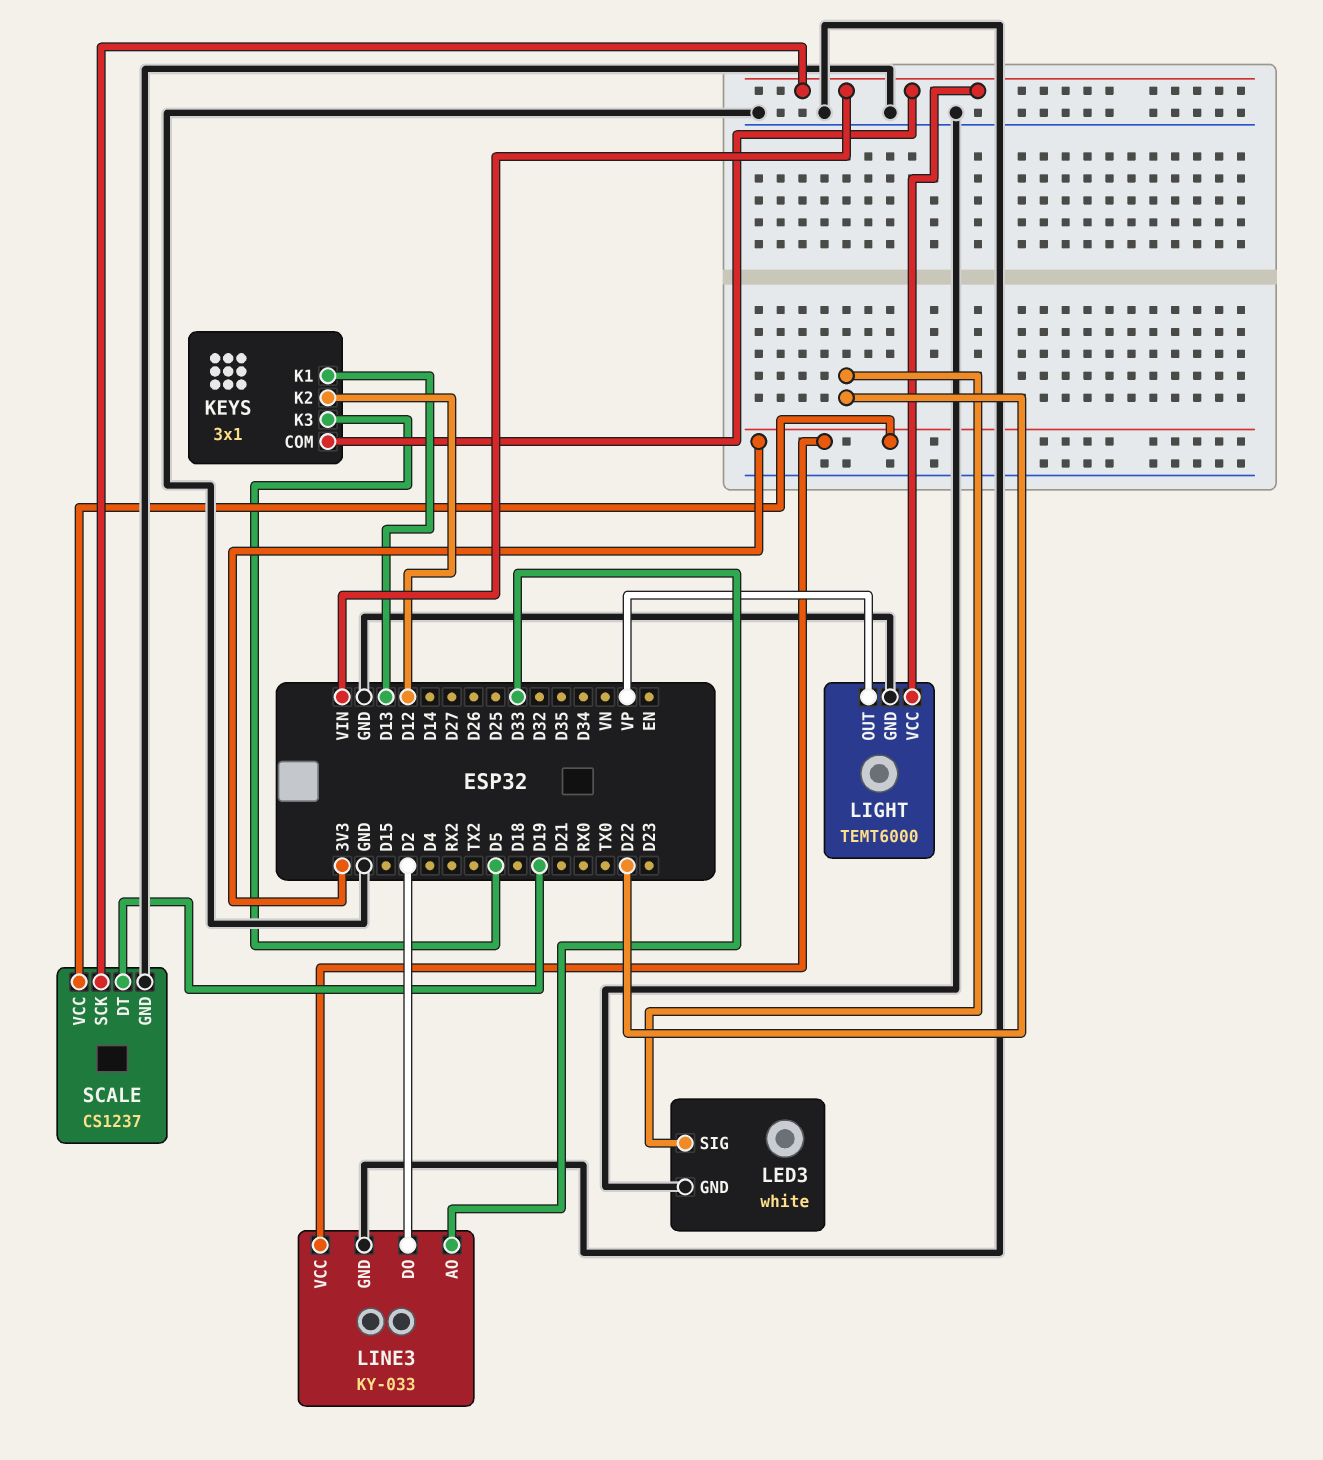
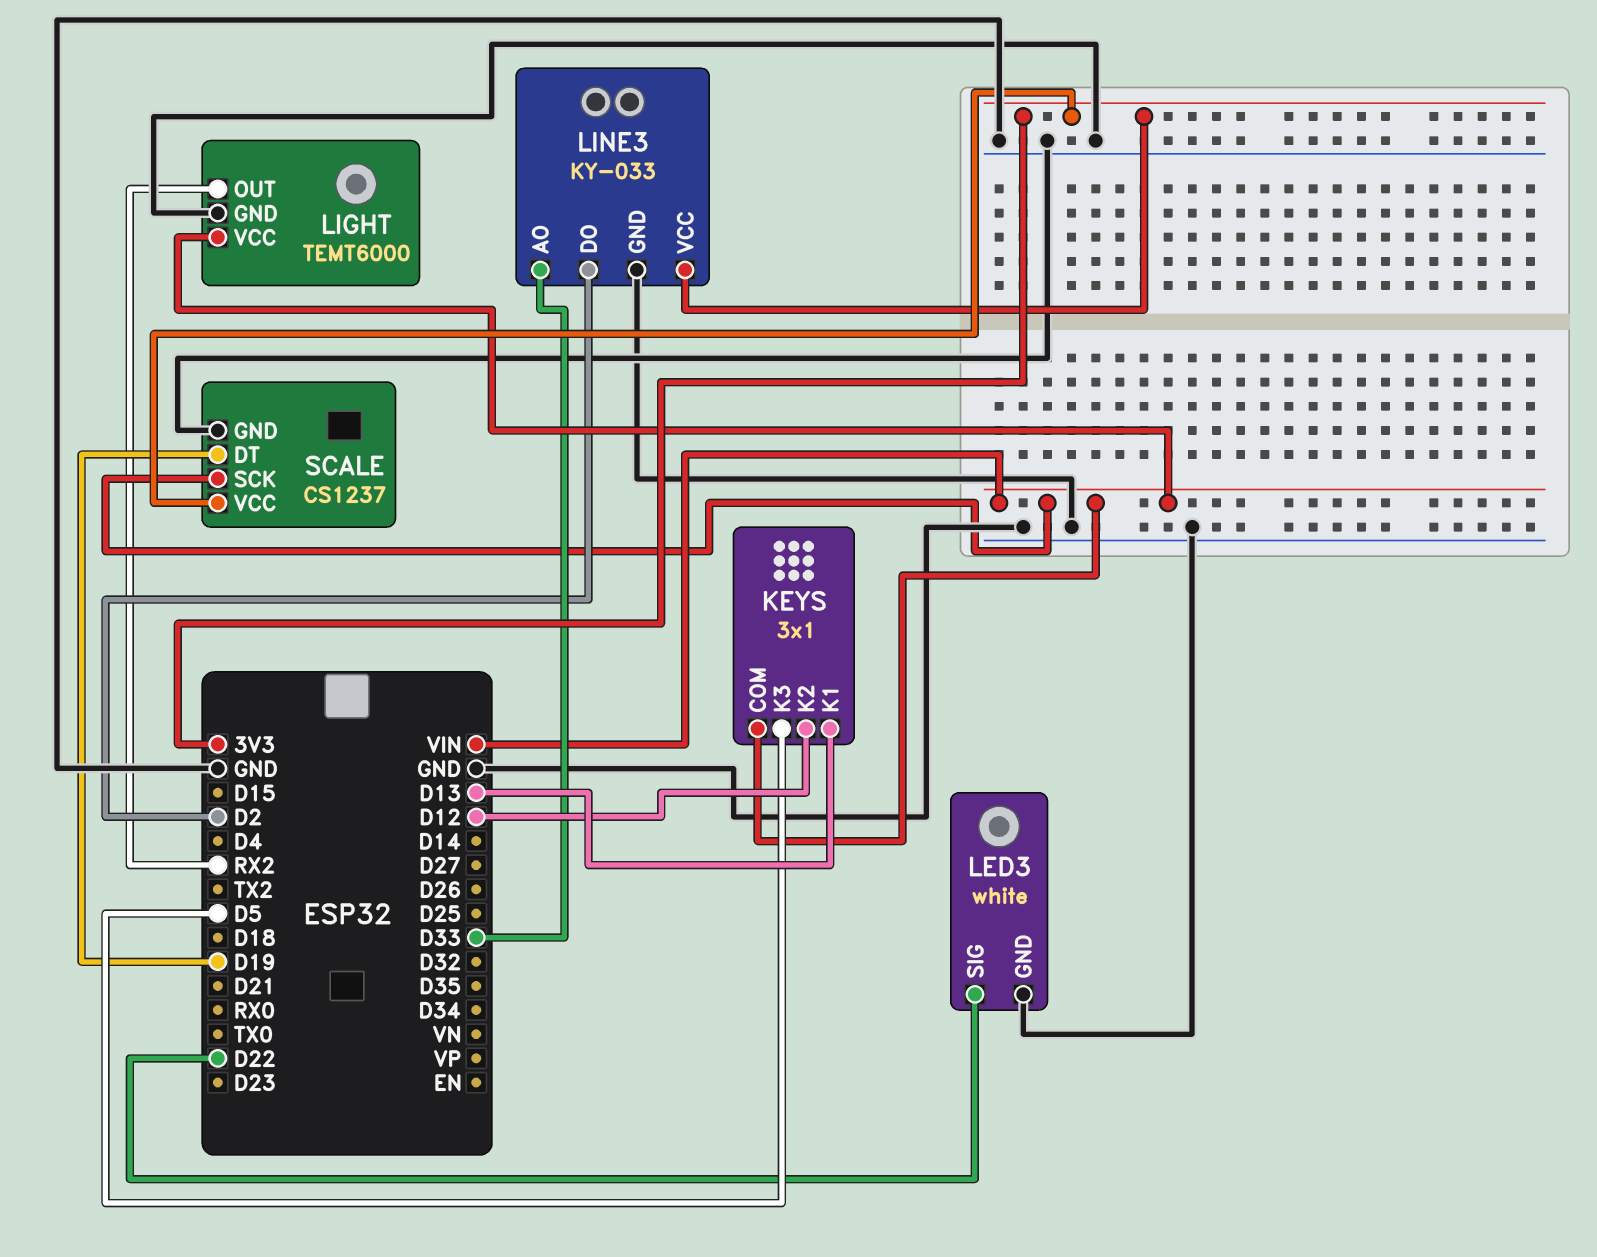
LIGHT pin OUT: VP -> RX2

